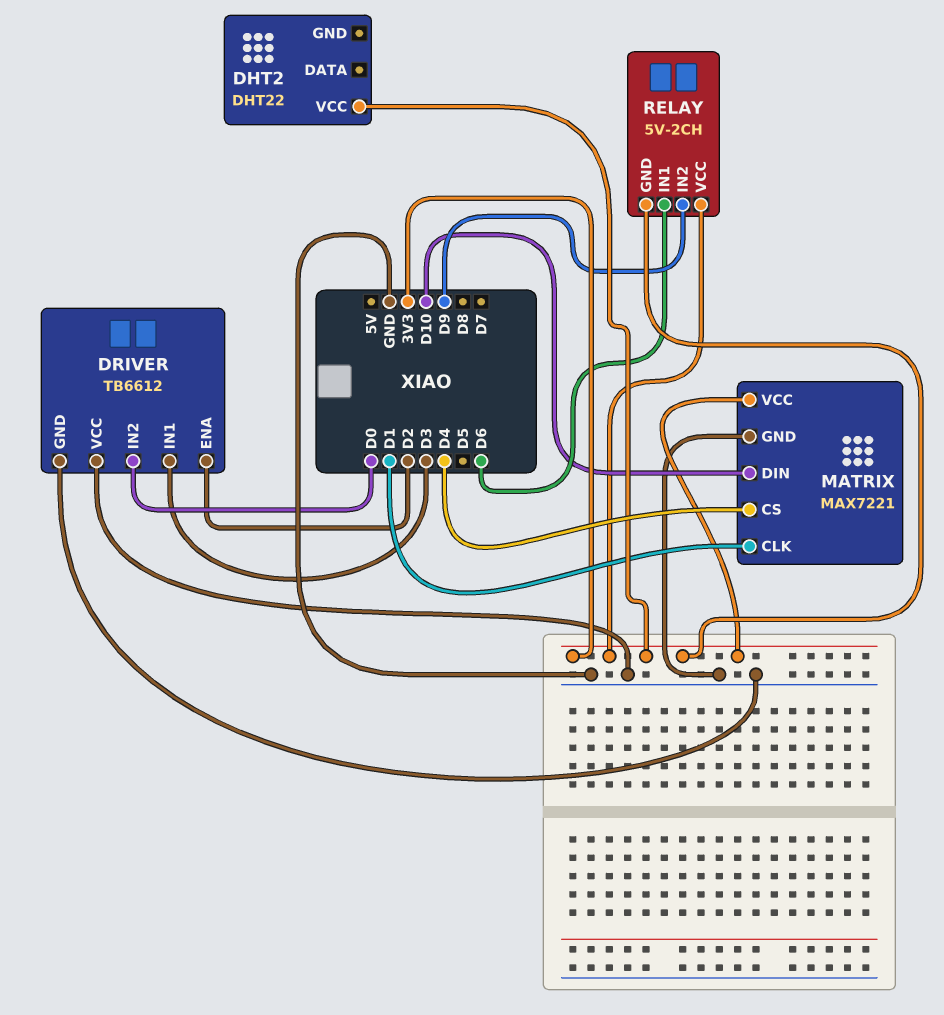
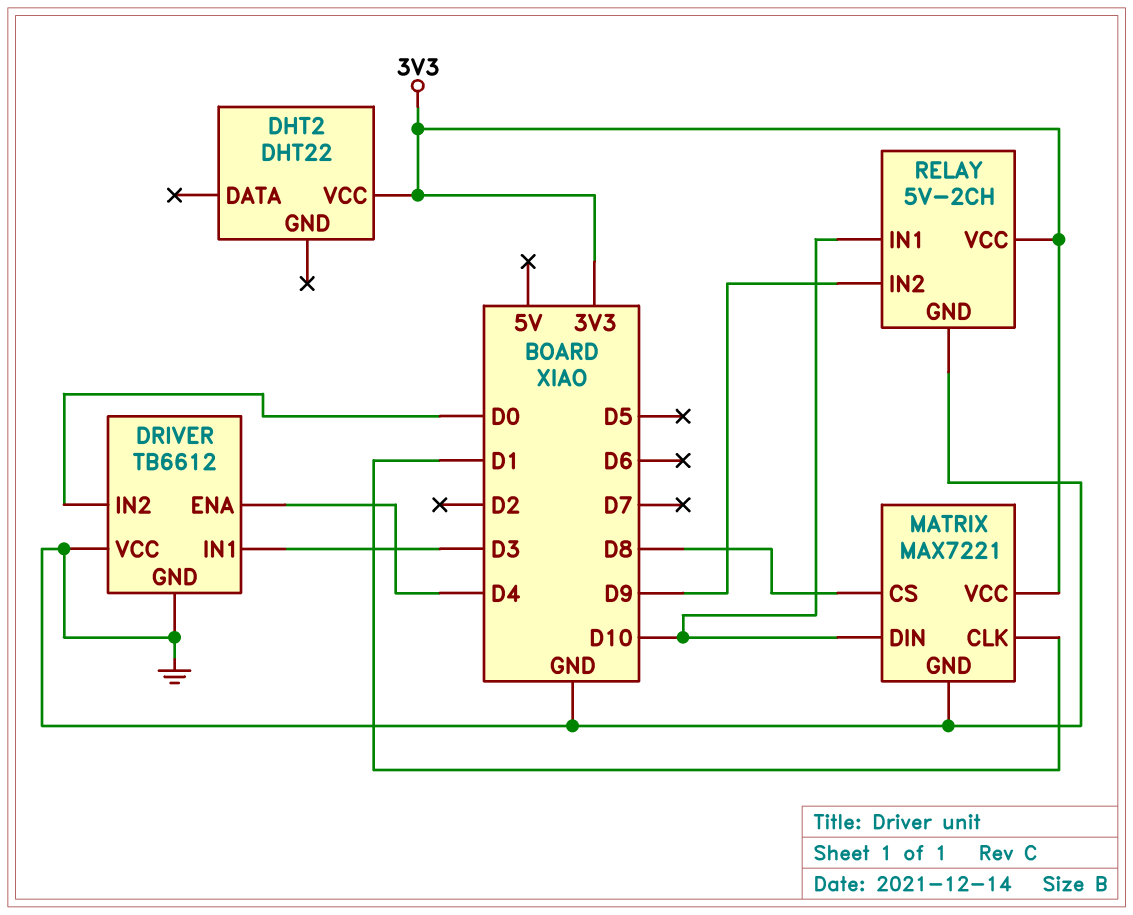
DRIVER pin ENA: D2 -> D4
MATRIX pin CS: D4 -> D8
RELAY pin GND: 3V3 -> GND
RELAY pin IN1: D6 -> D10

